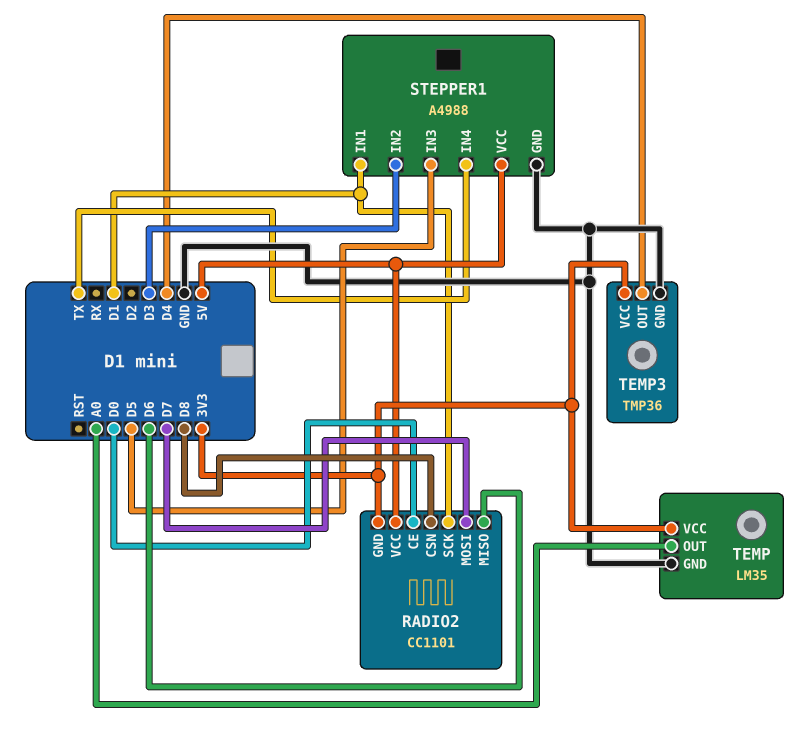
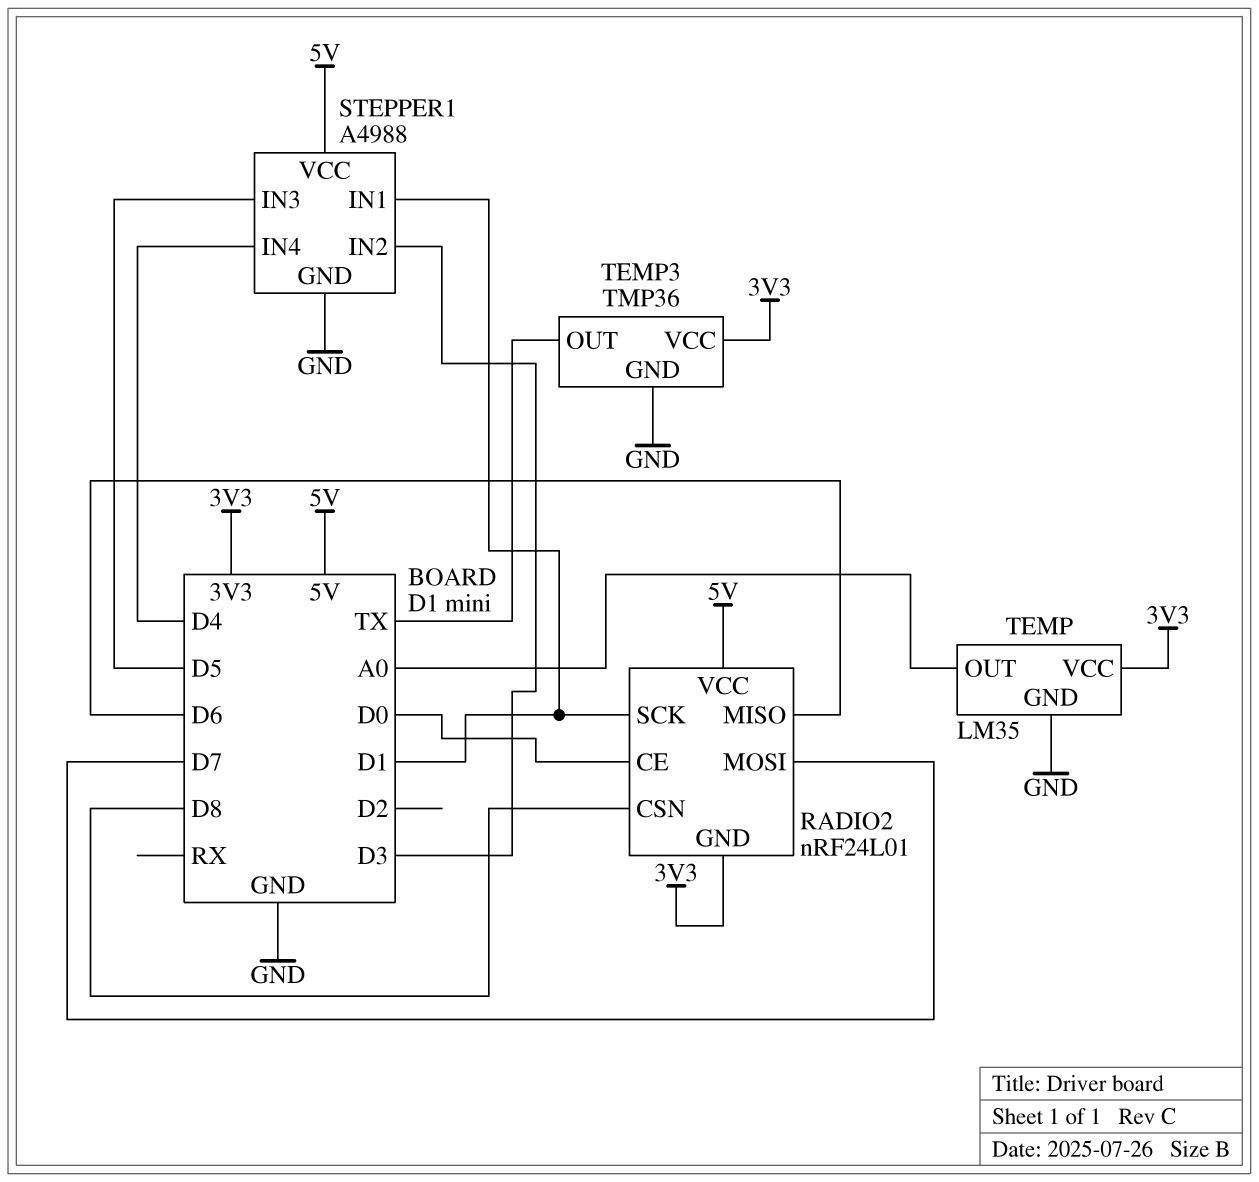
RADIO2: CC1101 -> nRF24L01
STEPPER1 pin IN4: TX -> D4
TEMP3 pin OUT: D4 -> TX

